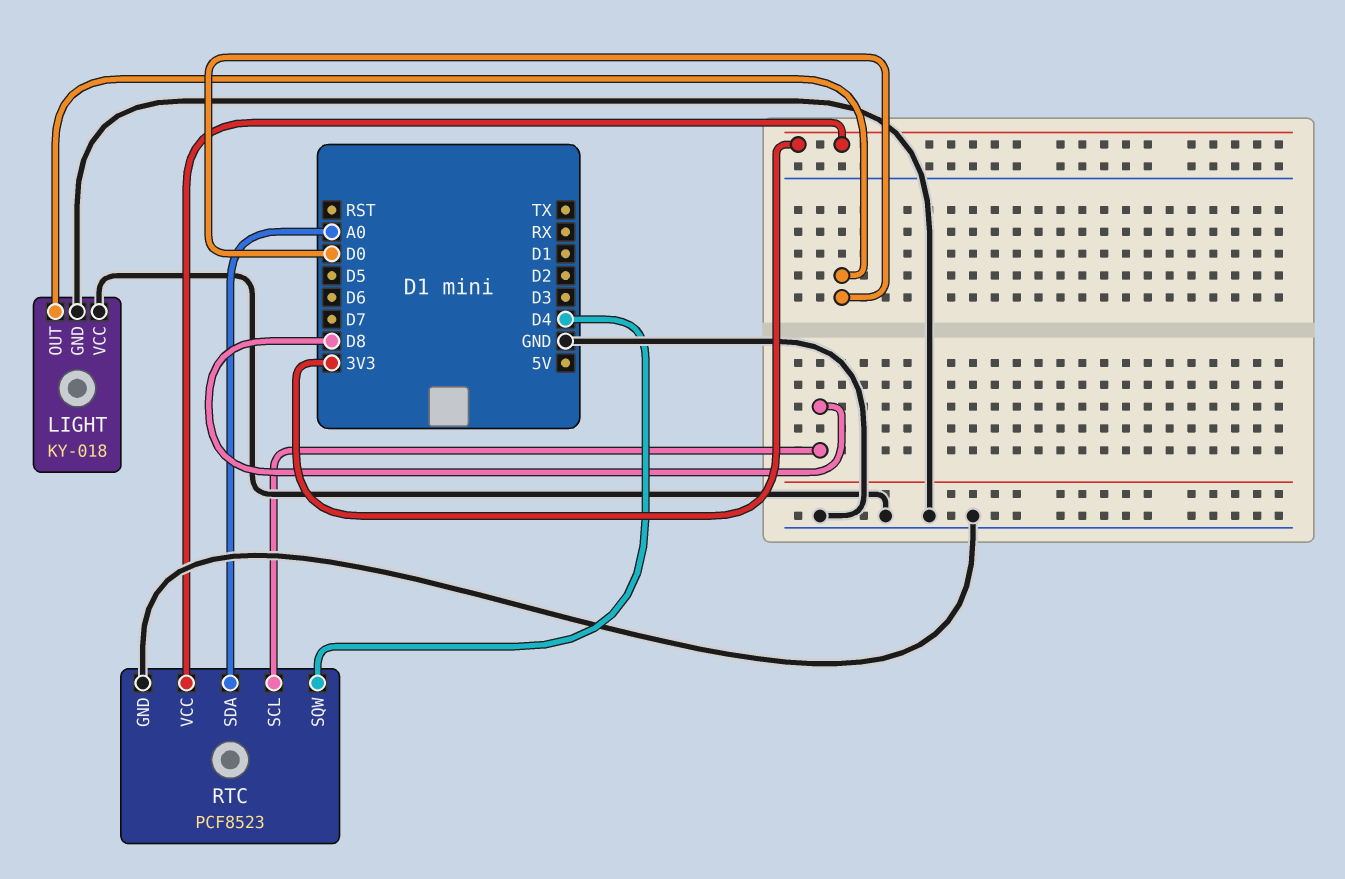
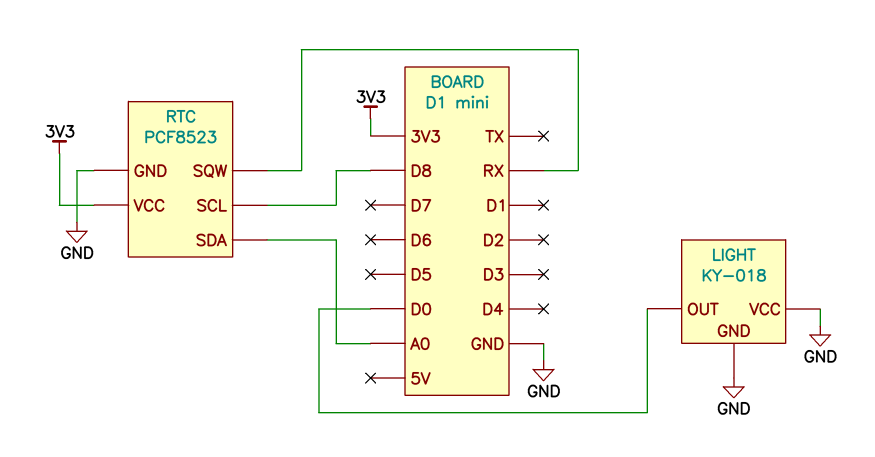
RTC pin SQW: D4 -> RX

